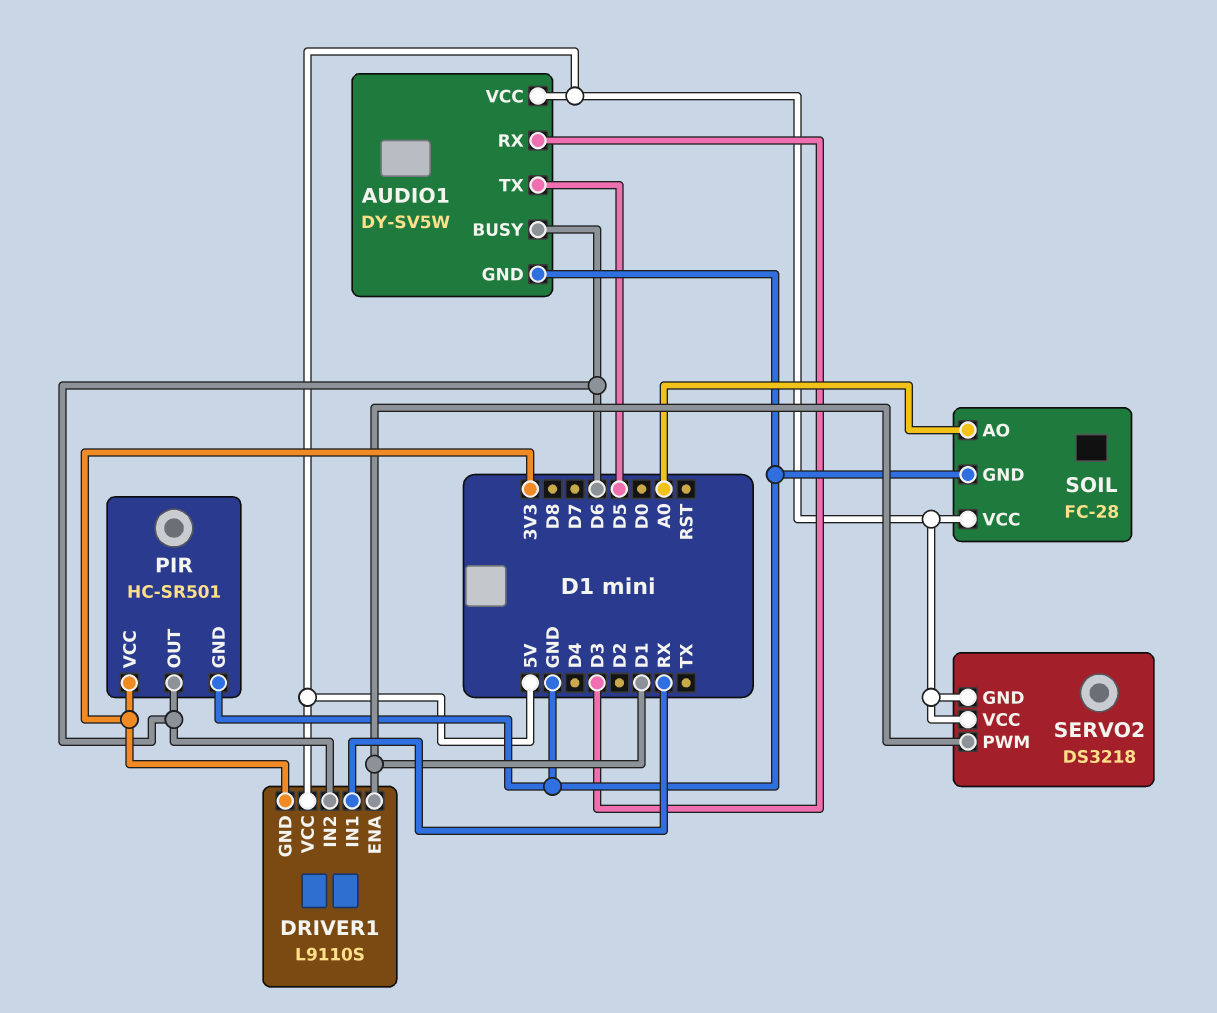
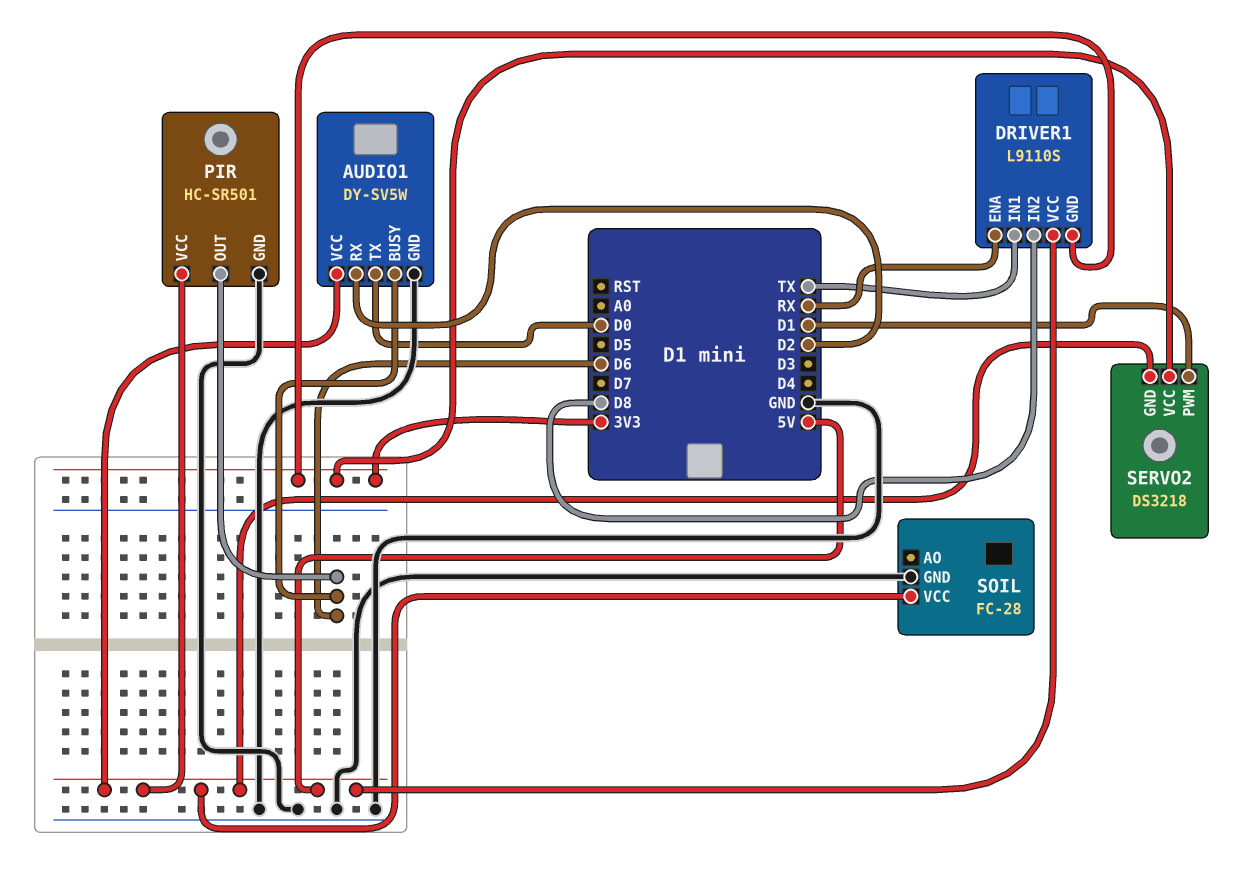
AUDIO1 pin RX: D3 -> D2
AUDIO1 pin TX: D5 -> D0
DRIVER1 pin ENA: D1 -> RX
DRIVER1 pin IN1: RX -> TX
DRIVER1 pin IN2: D6 -> D8
PIR pin VCC: 3V3 -> 5V
SERVO2 pin VCC: 5V -> 3V3
SOIL pin AO: A0 -> none

